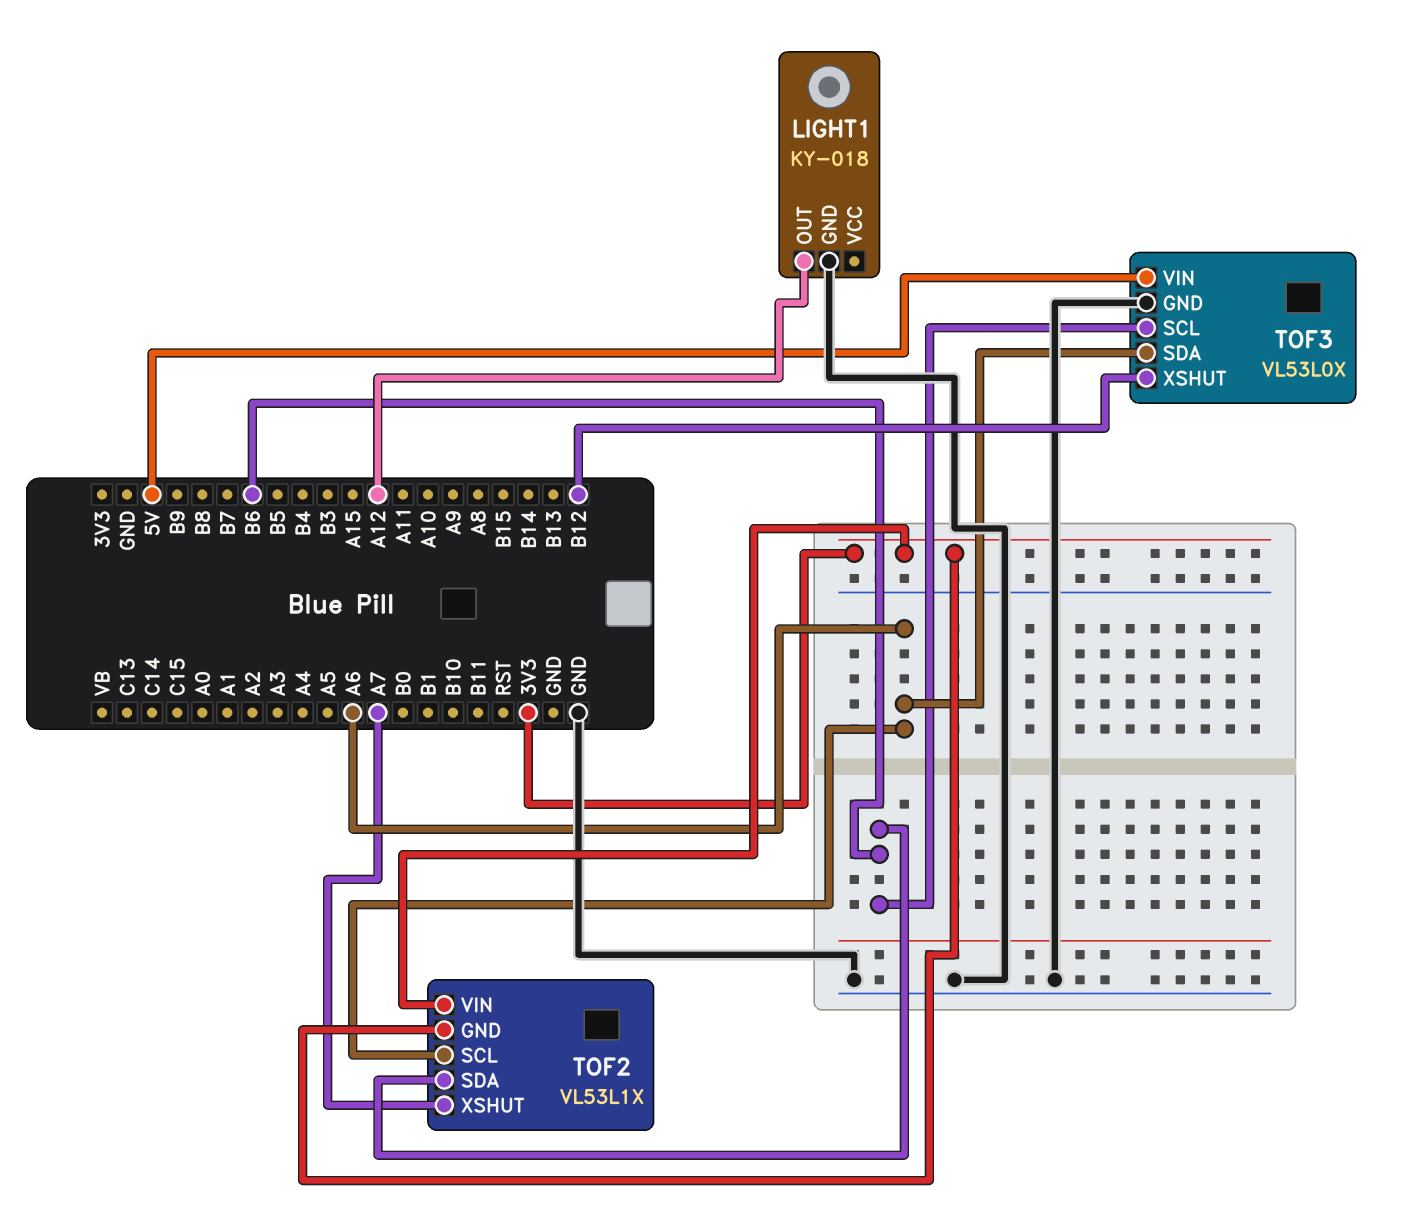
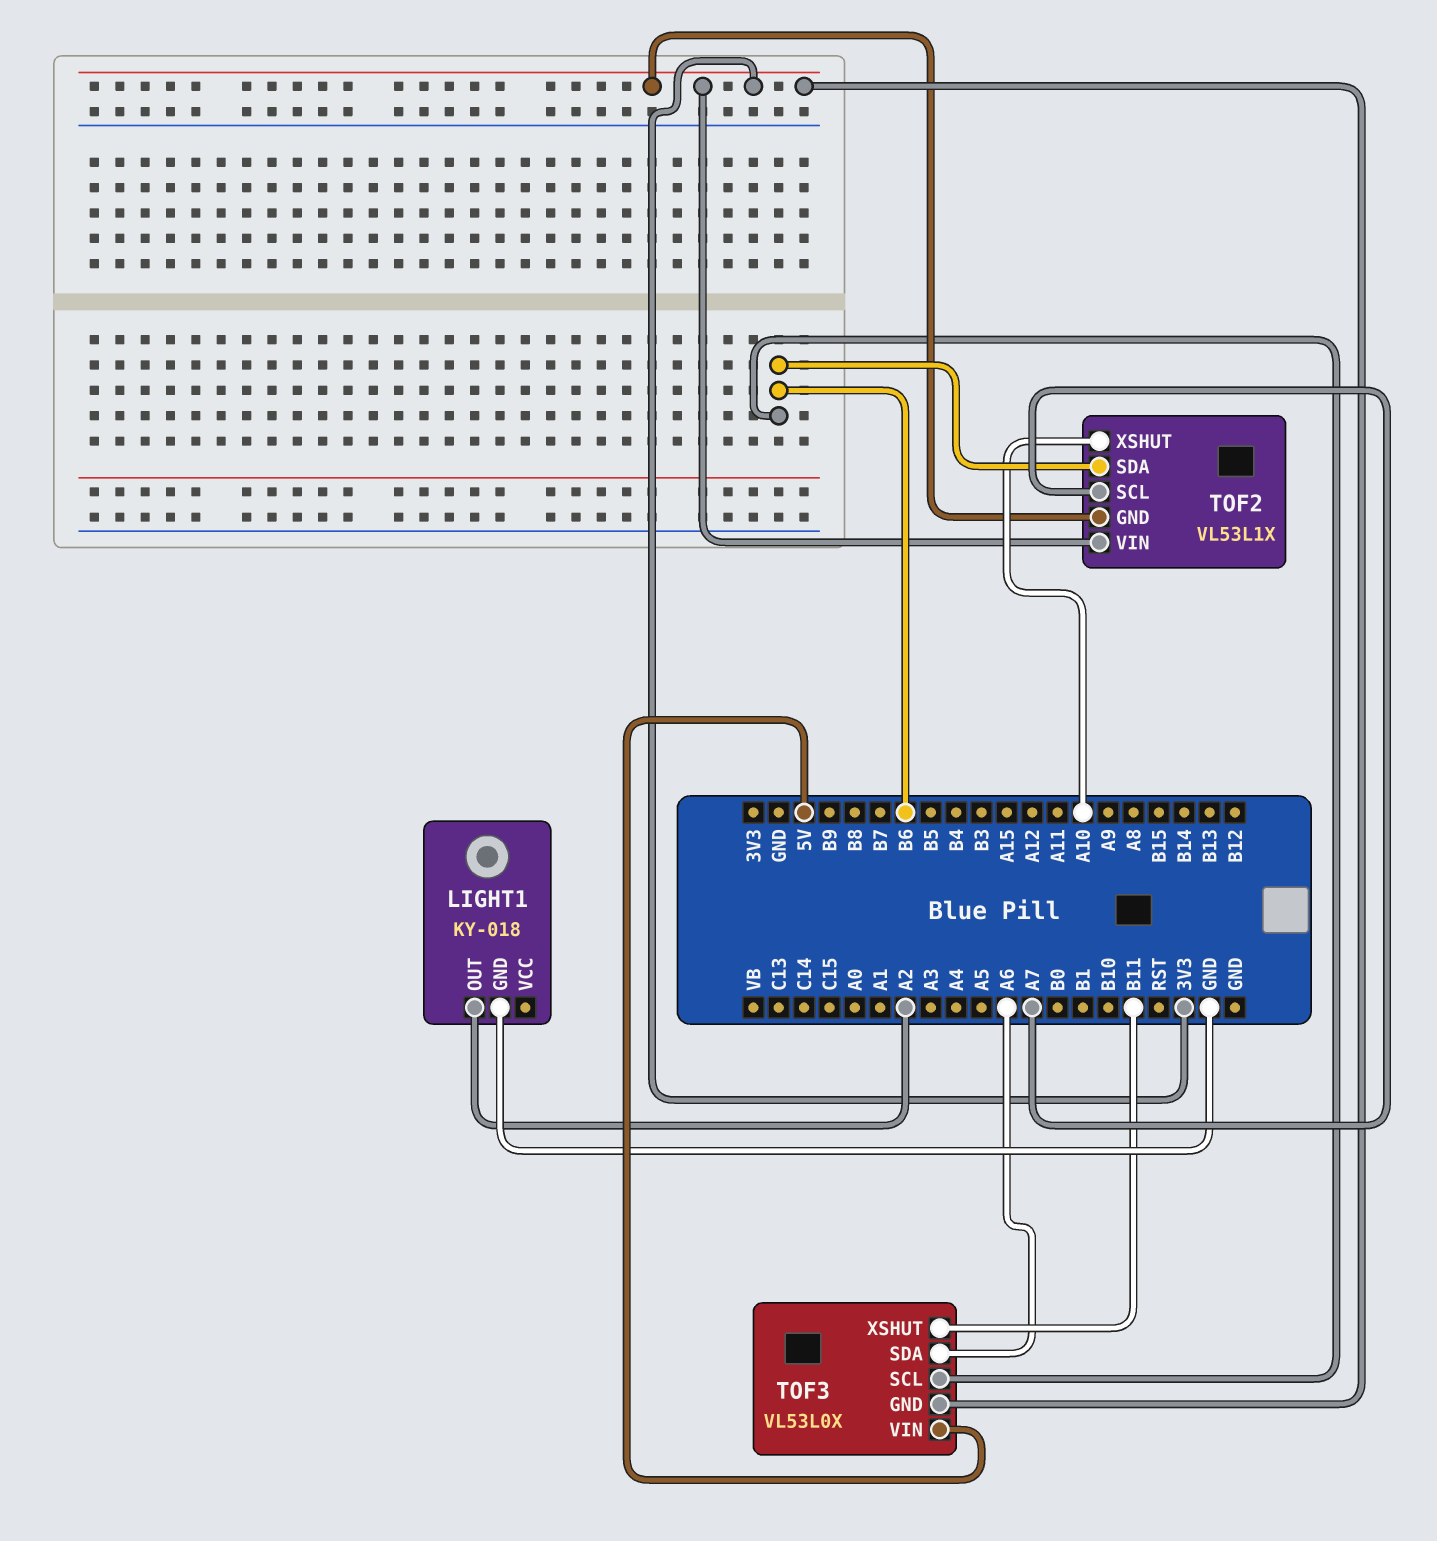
LIGHT1 pin OUT: A12 -> A2
TOF2 pin SCL: A6 -> A7
TOF2 pin XSHUT: A7 -> A10
TOF3 pin GND: GND -> 3V3
TOF3 pin XSHUT: B12 -> B11

